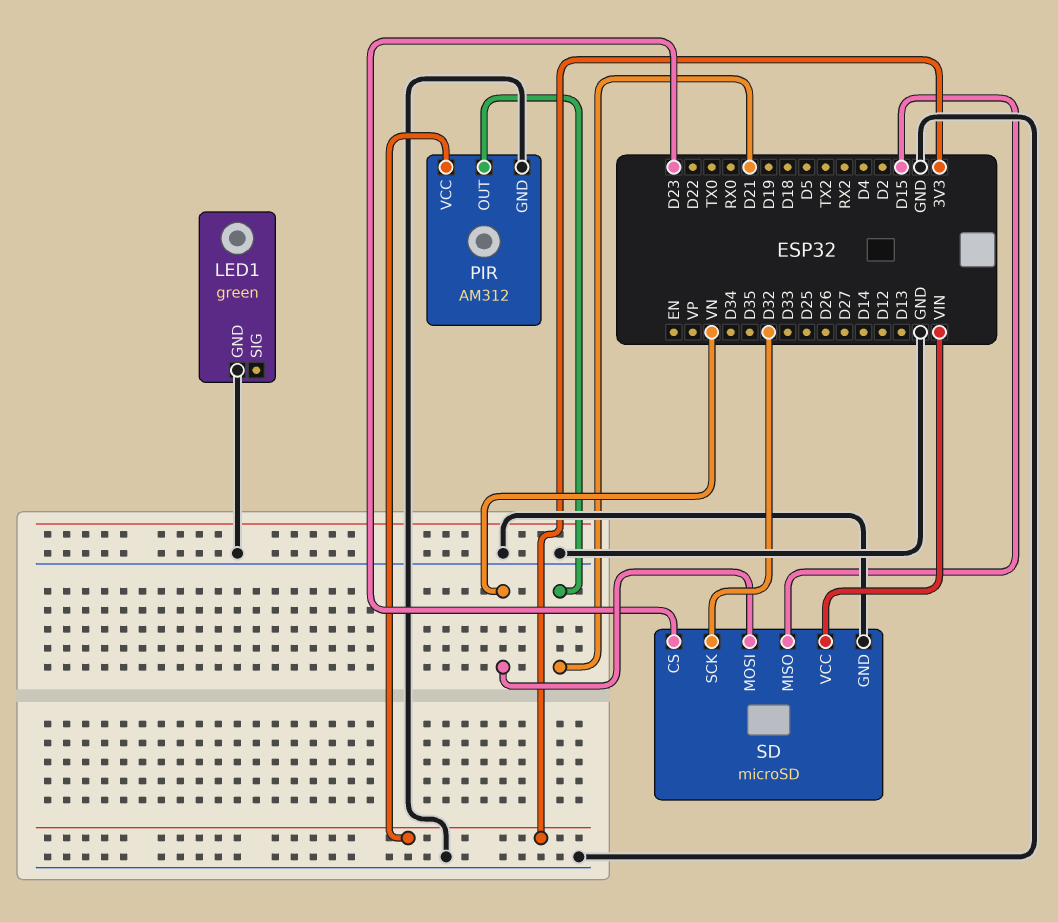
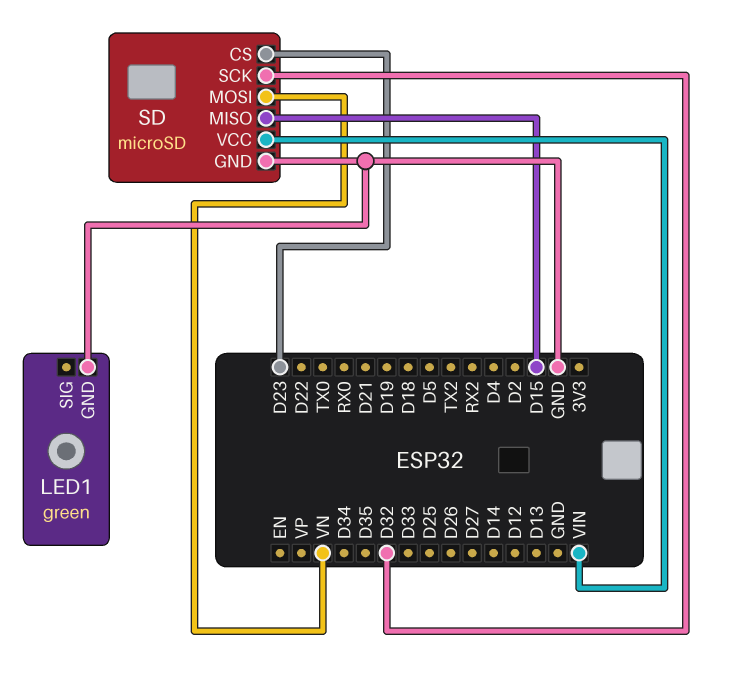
PIR: AM312 -> none
PIR pin GND: GND -> none
PIR pin OUT: D21 -> none
PIR pin VCC: 3V3 -> none

